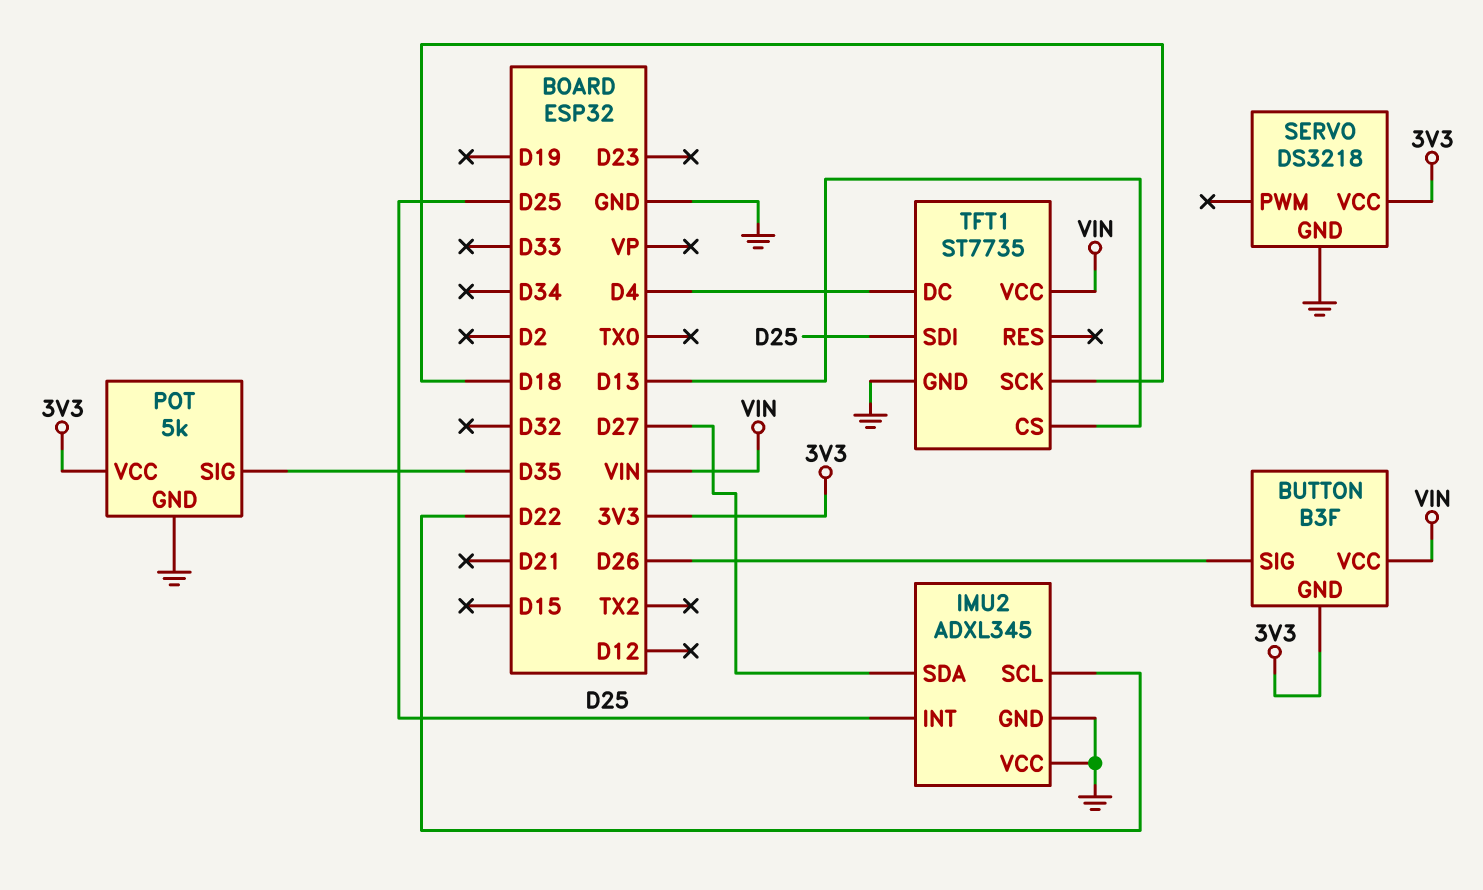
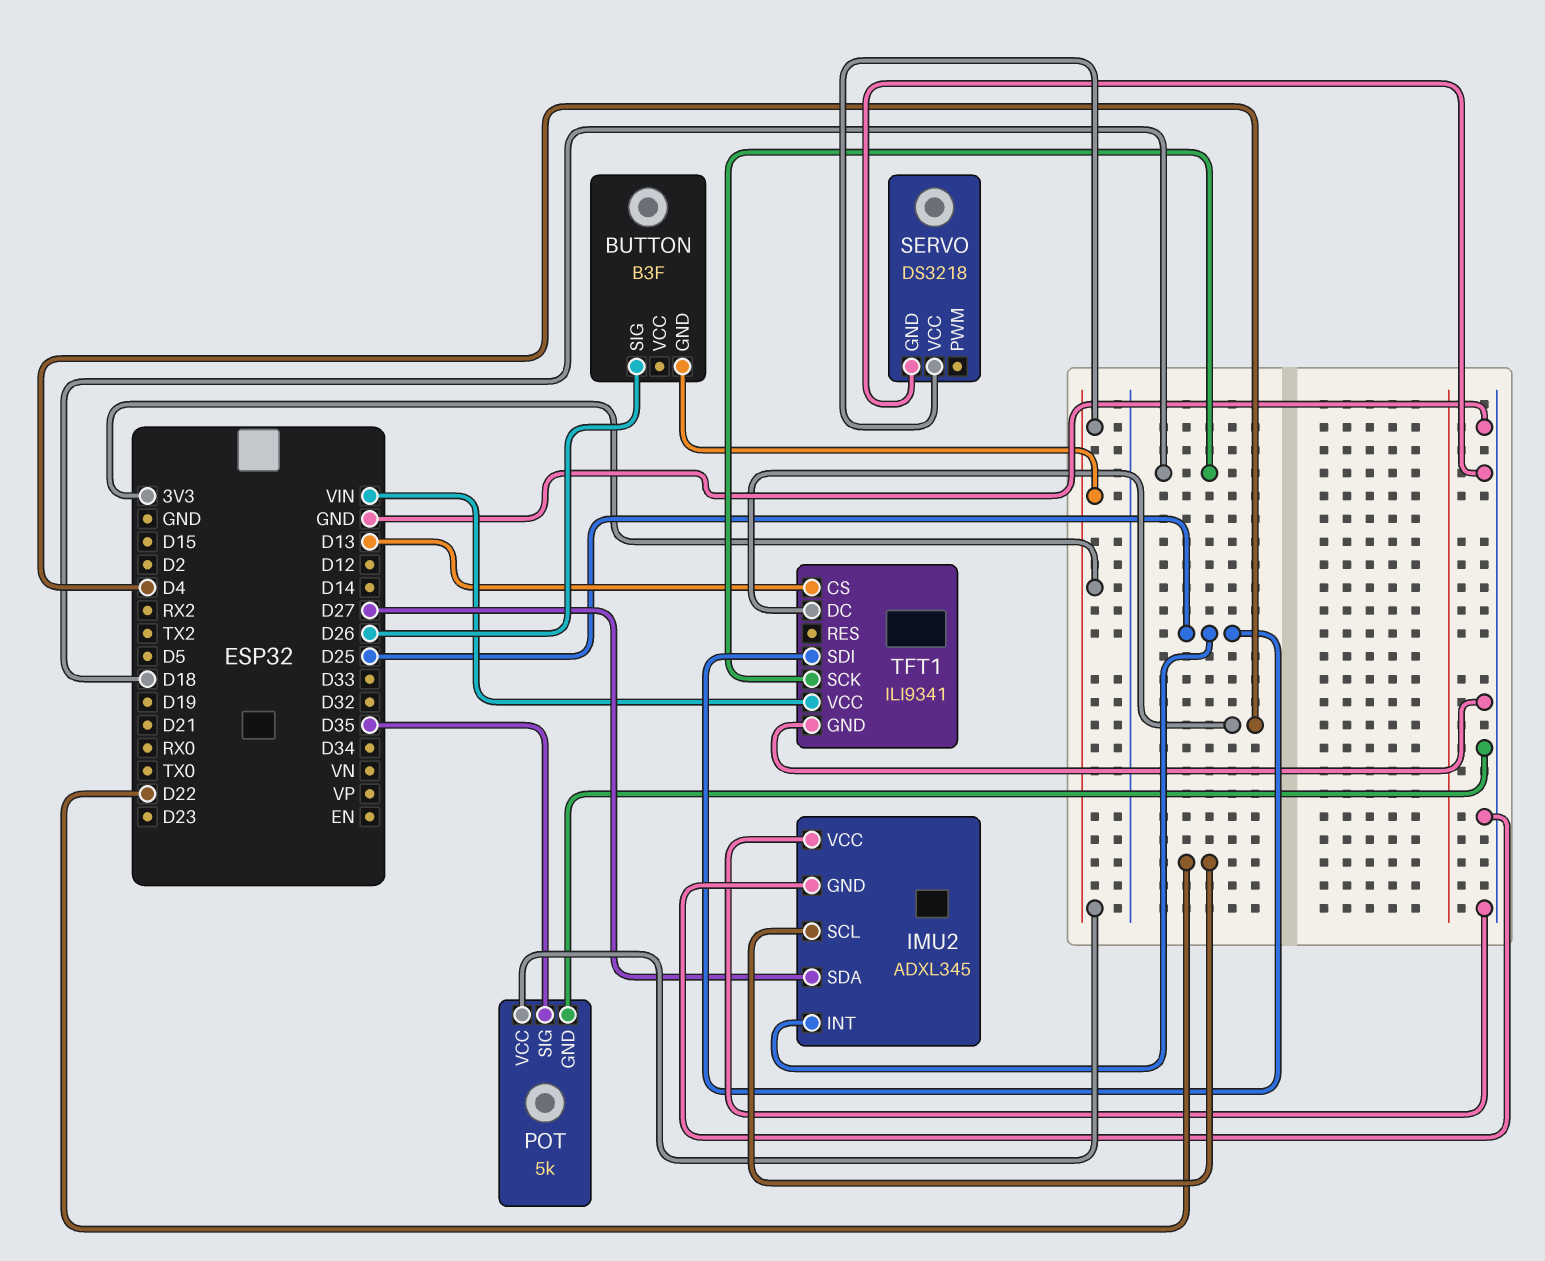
BUTTON pin VCC: VIN -> none
TFT1: ST7735 -> ILI9341

